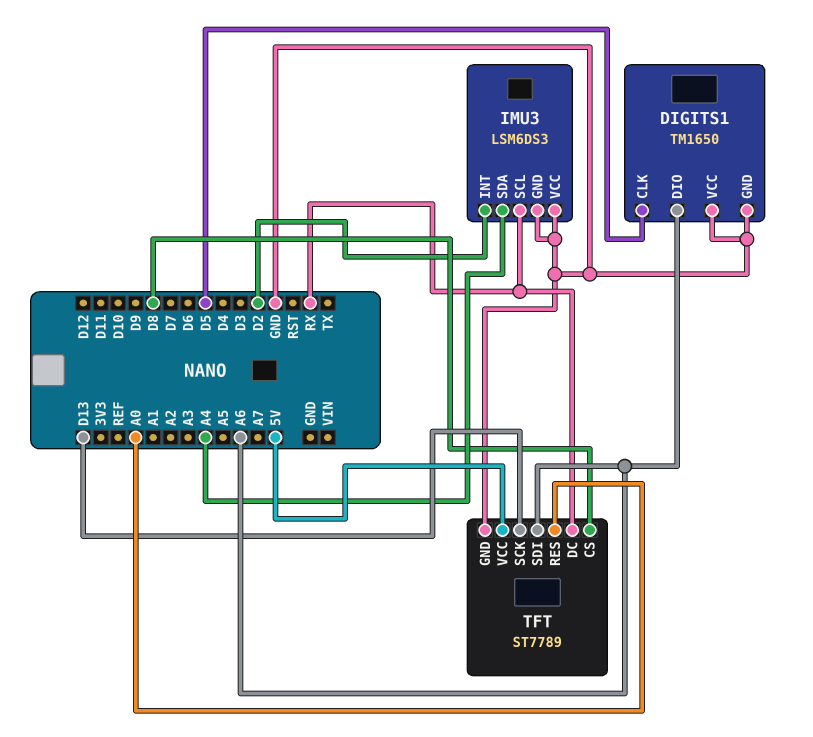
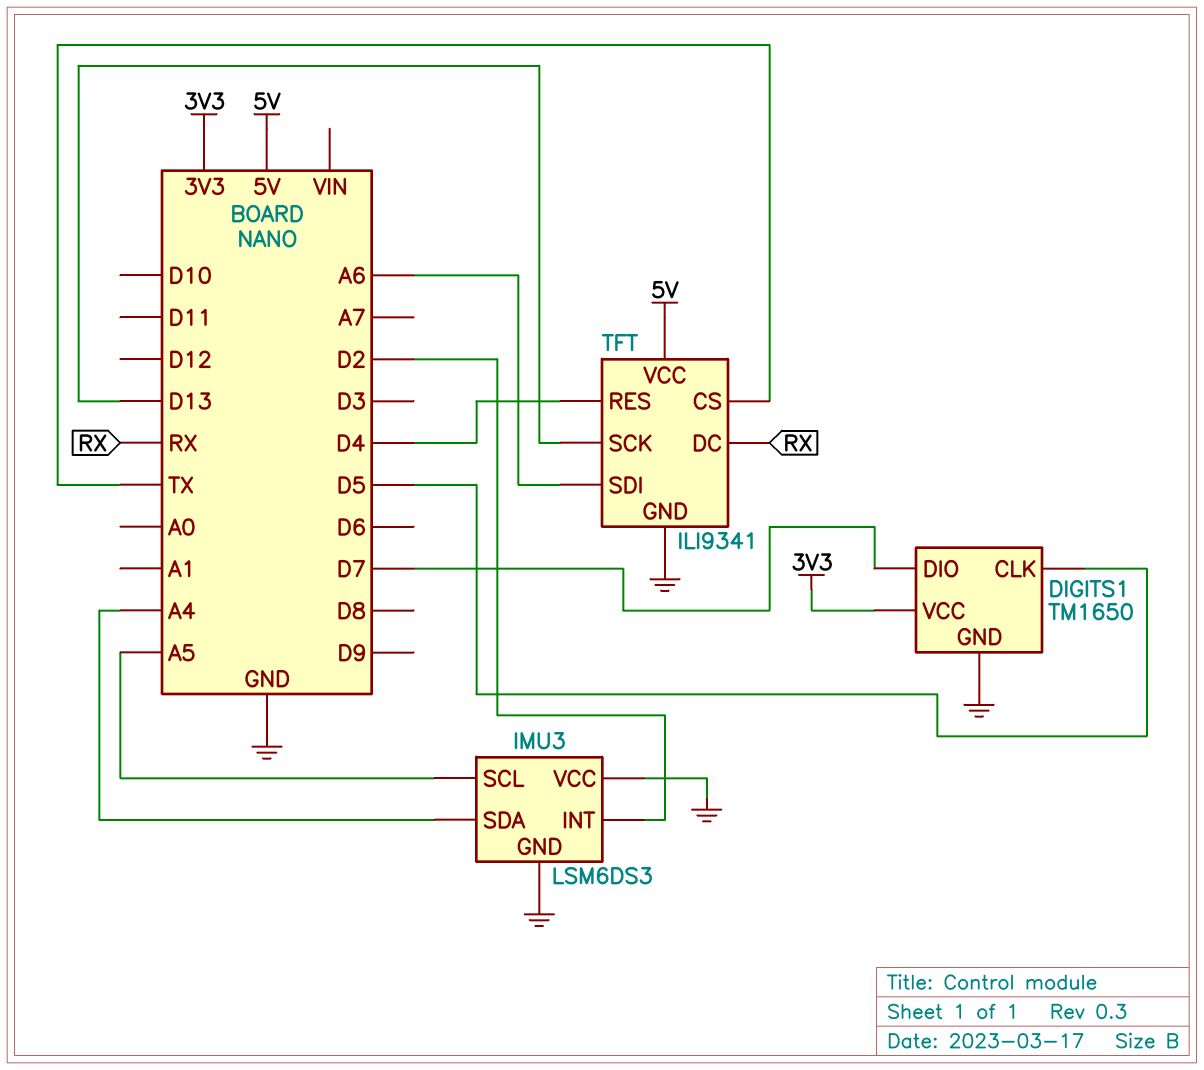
DIGITS1 pin DIO: A6 -> D7
DIGITS1 pin VCC: GND -> 3V3
IMU3 pin SCL: RX -> A5
TFT: ST7789 -> ILI9341
TFT pin CS: D8 -> TX
TFT pin RES: A0 -> D4

